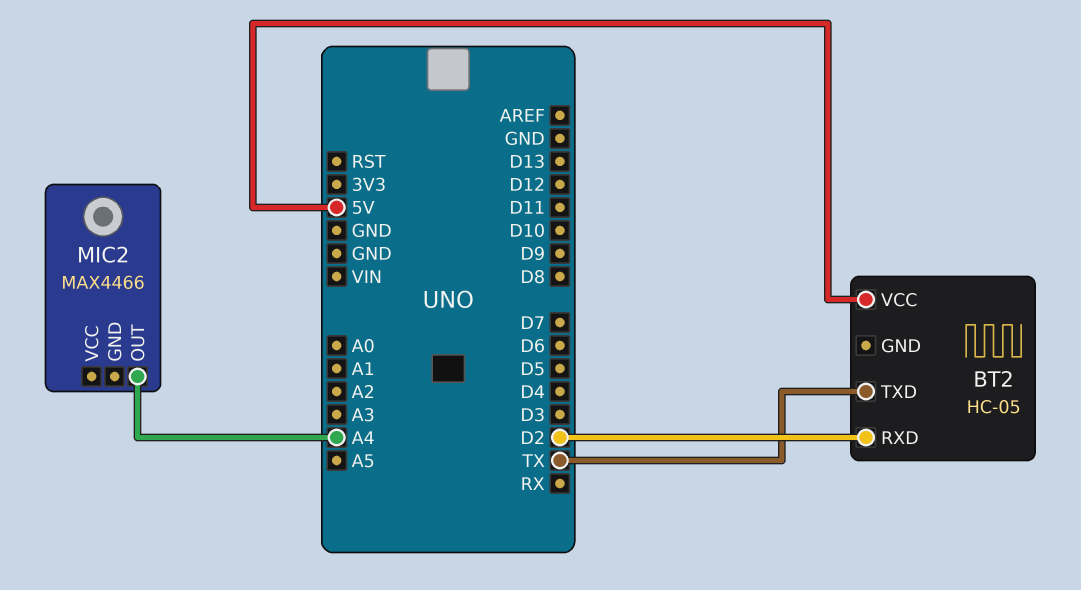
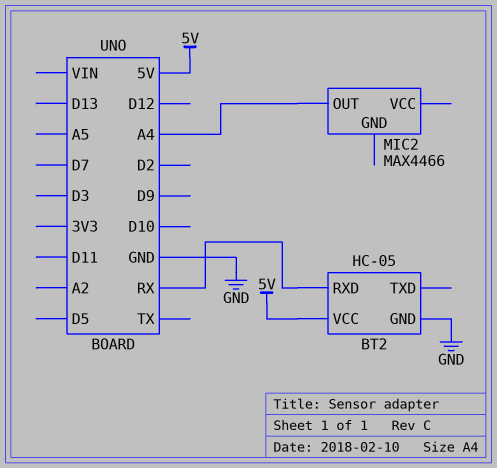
BT2 pin GND: none -> GND
BT2 pin RXD: D2 -> RX
BT2 pin TXD: TX -> none

